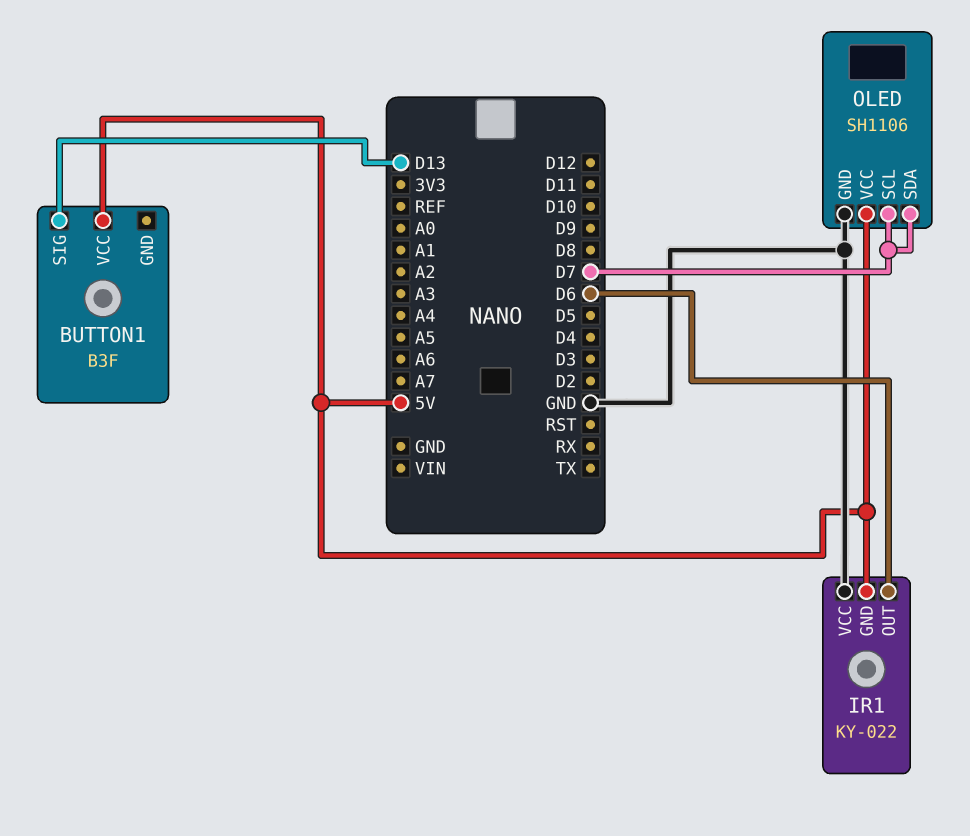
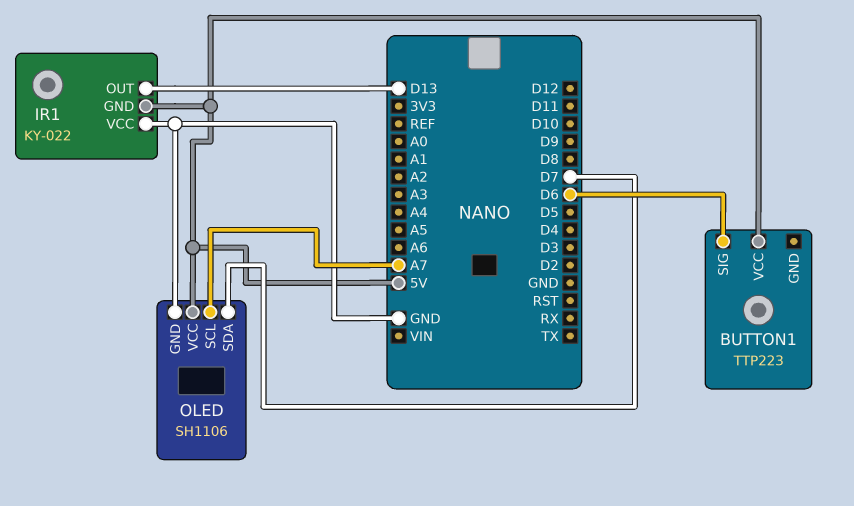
BUTTON1: B3F -> TTP223
BUTTON1 pin SIG: D13 -> D6
IR1 pin OUT: D6 -> D13
OLED pin SCL: D7 -> A7

